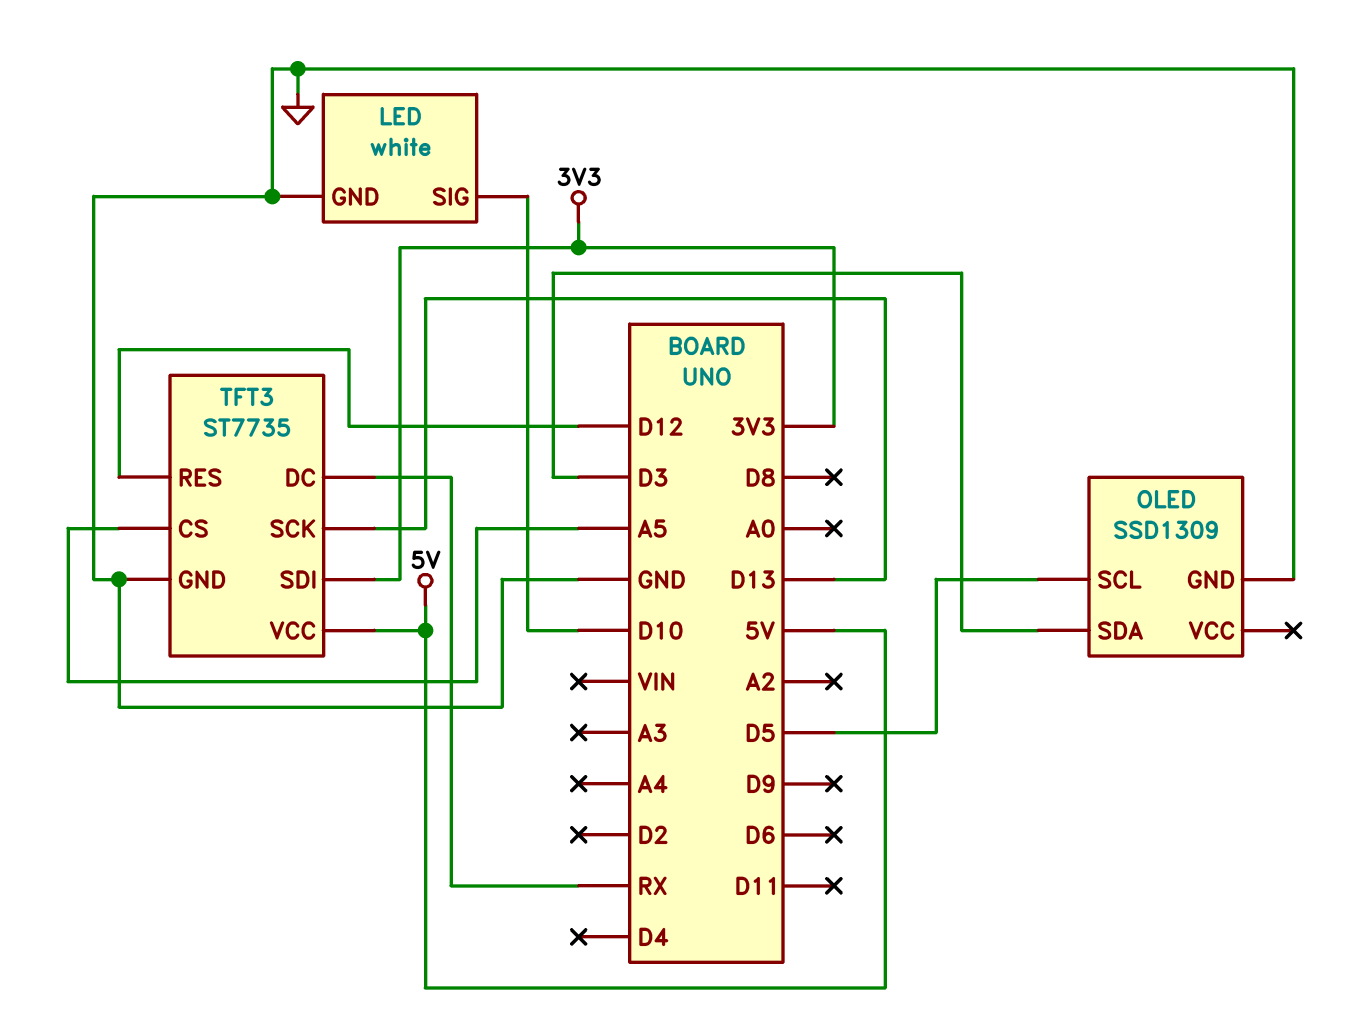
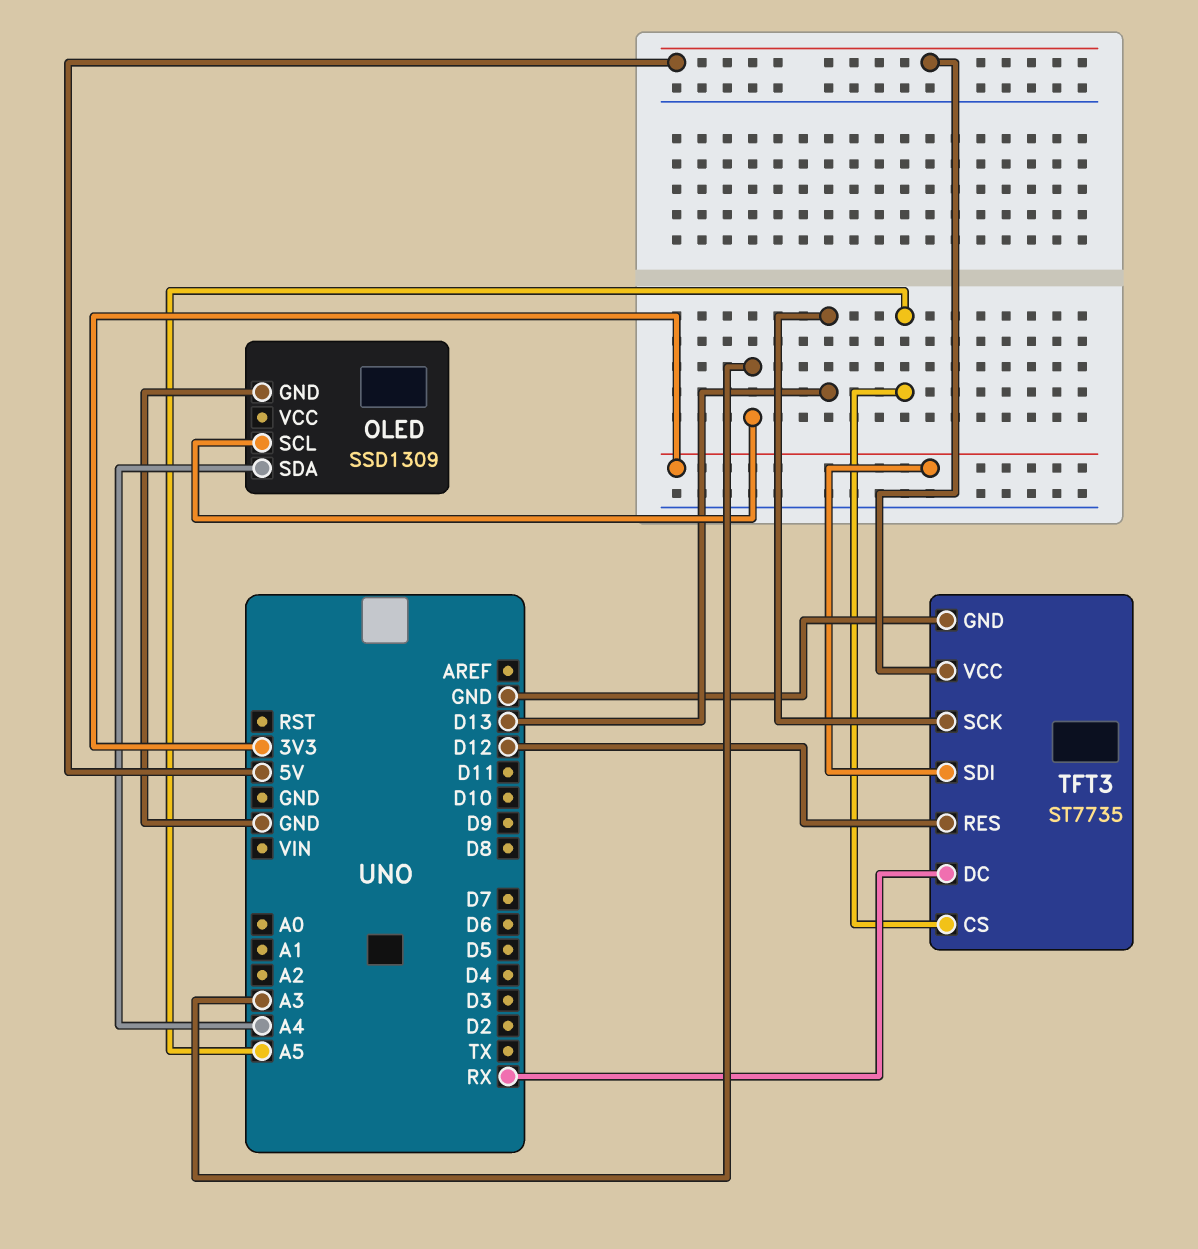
LED: white -> none
LED pin GND: GND -> none
LED pin SIG: D10 -> none
OLED pin SCL: D5 -> A3
OLED pin SDA: D3 -> A4

